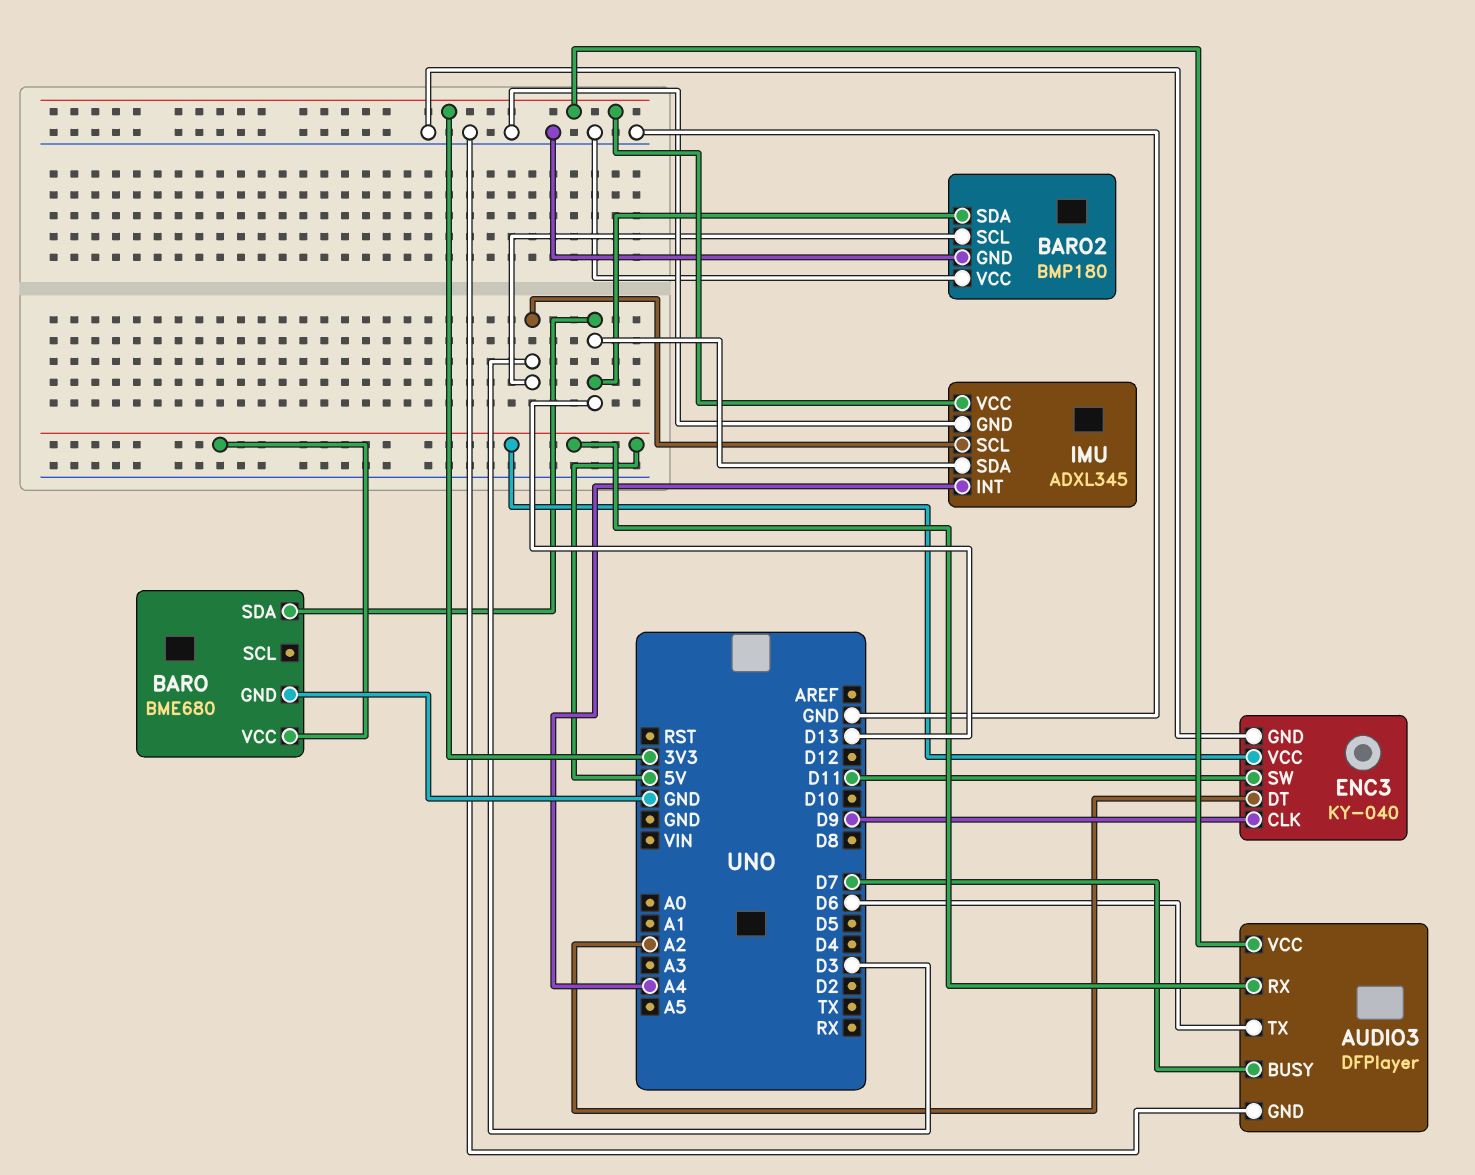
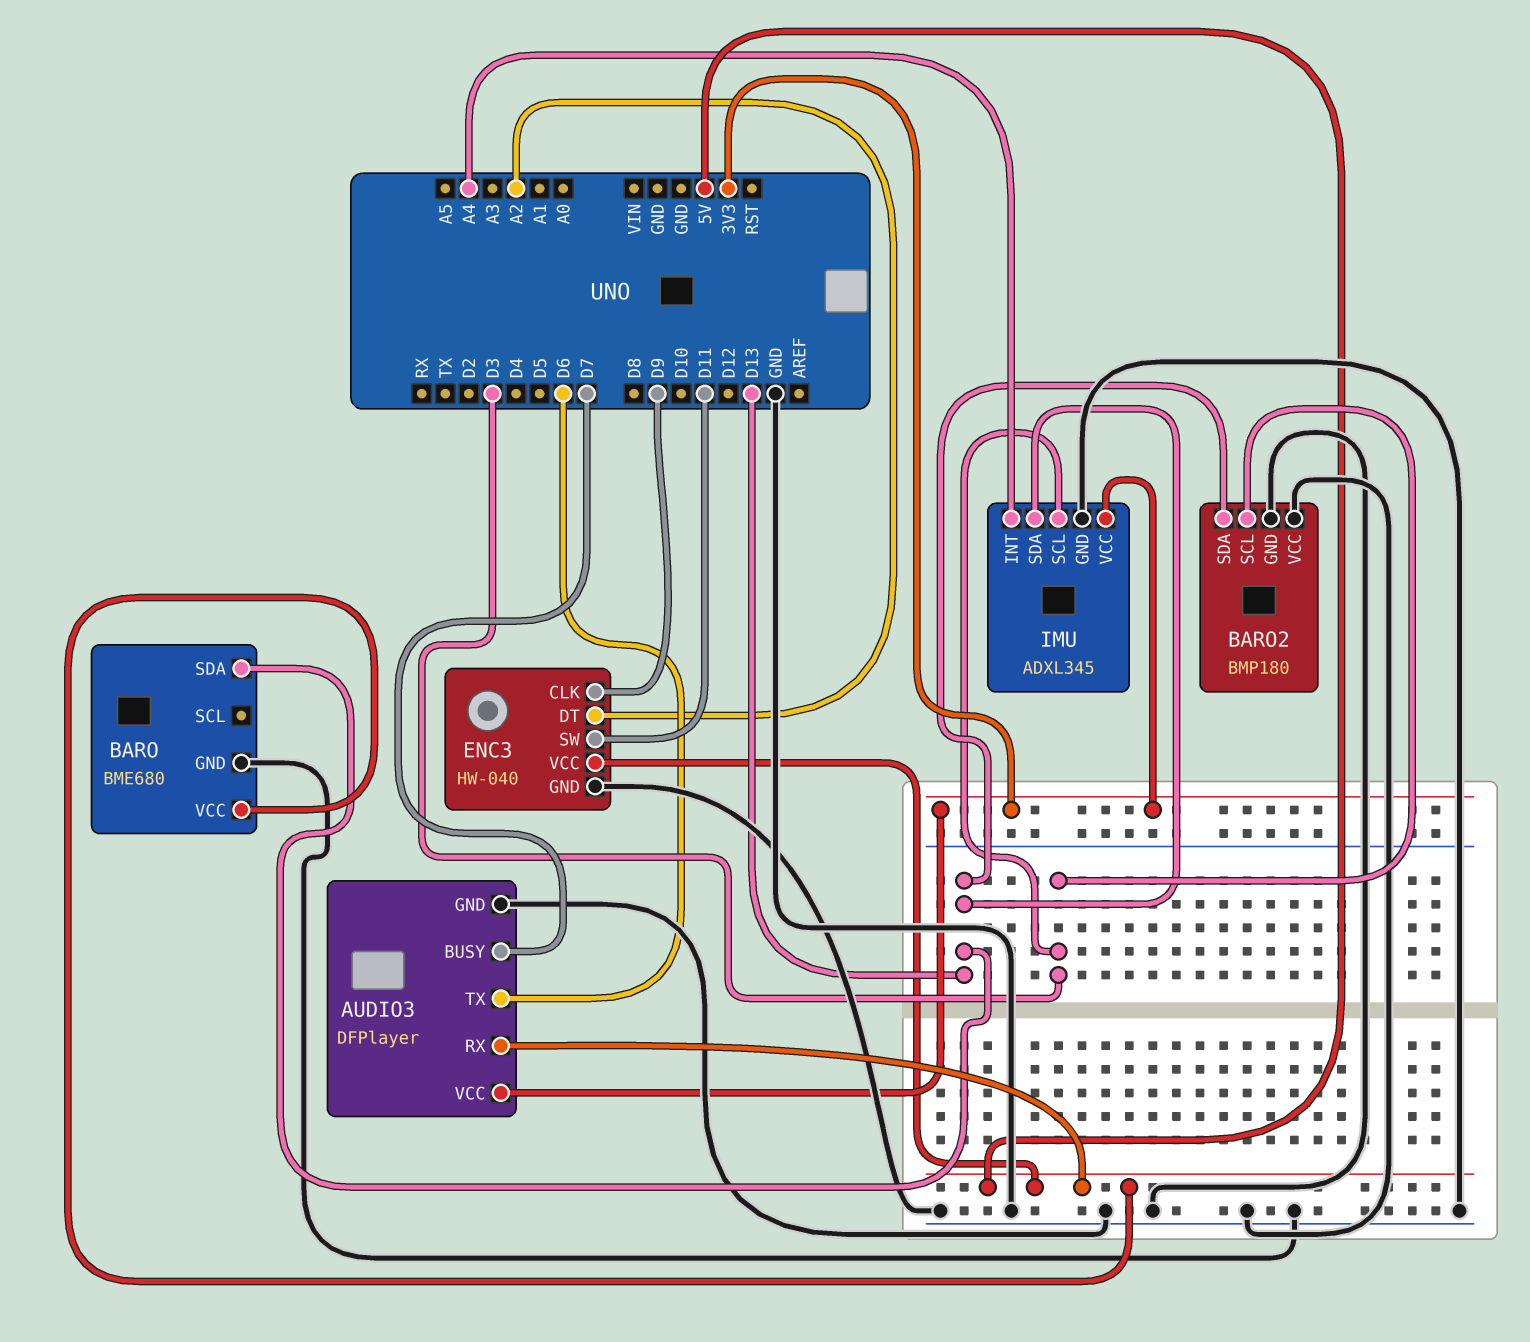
ENC3: KY-040 -> HW-040

